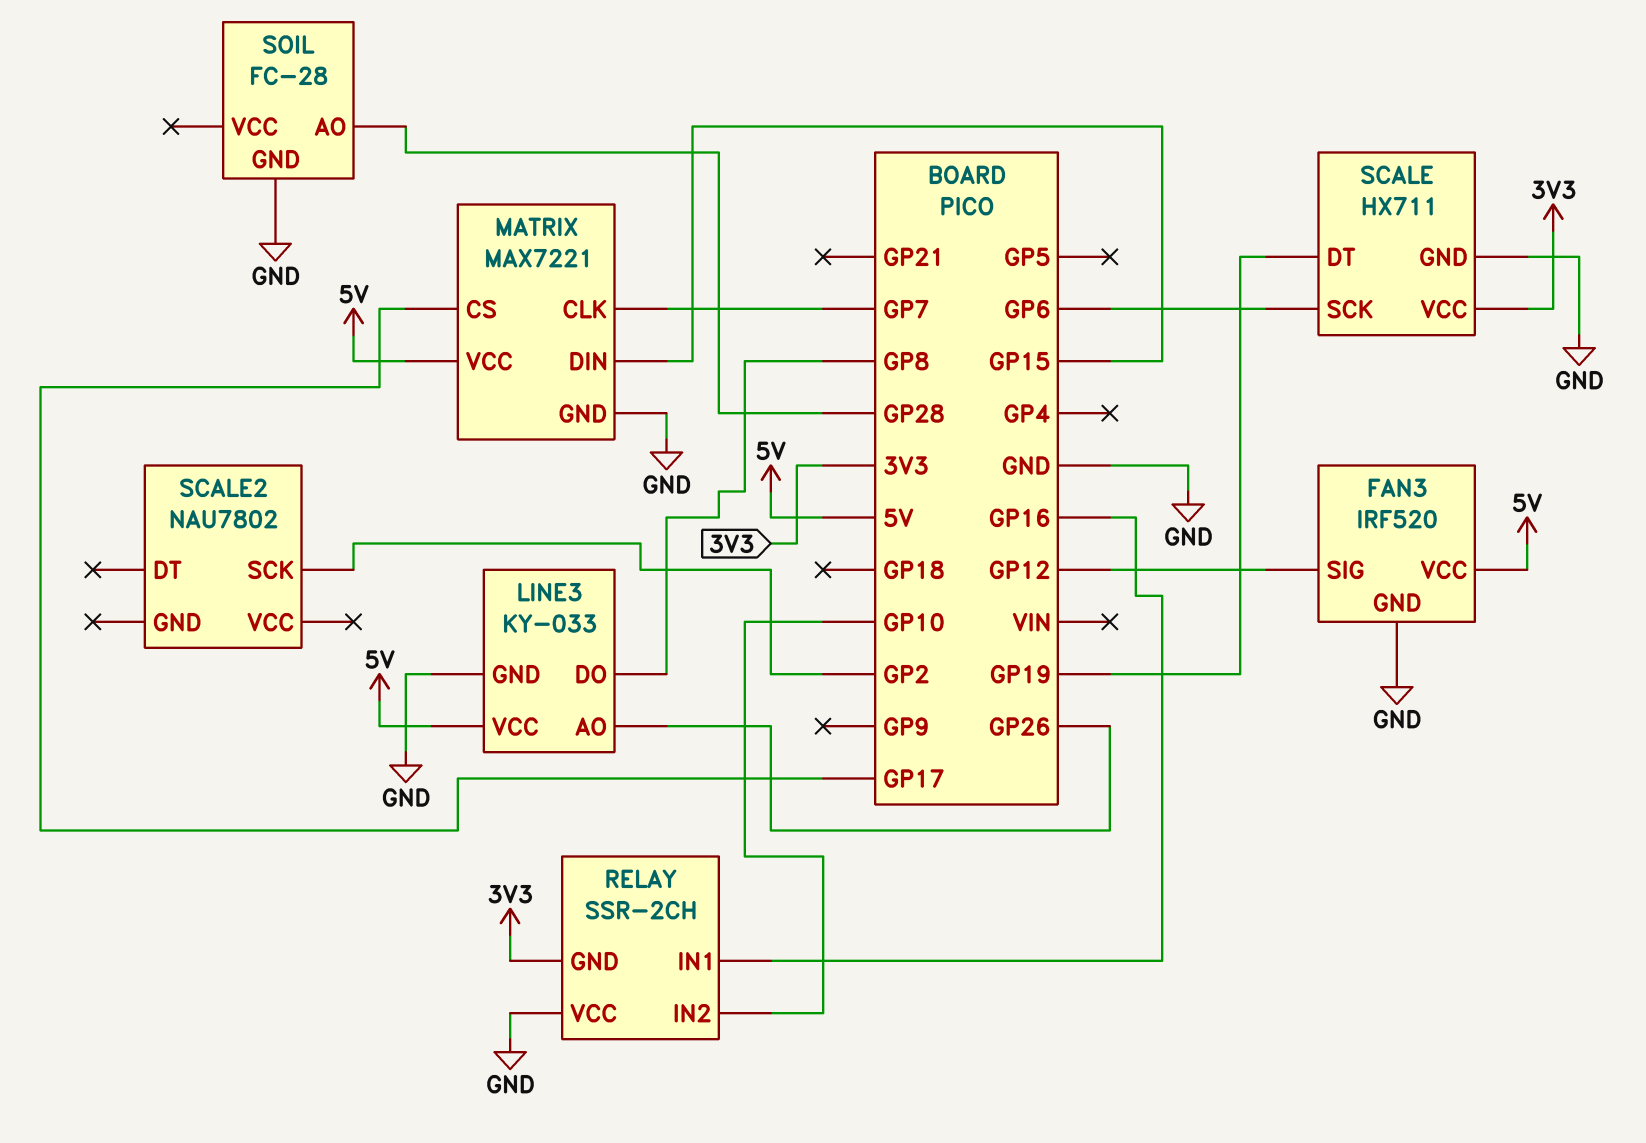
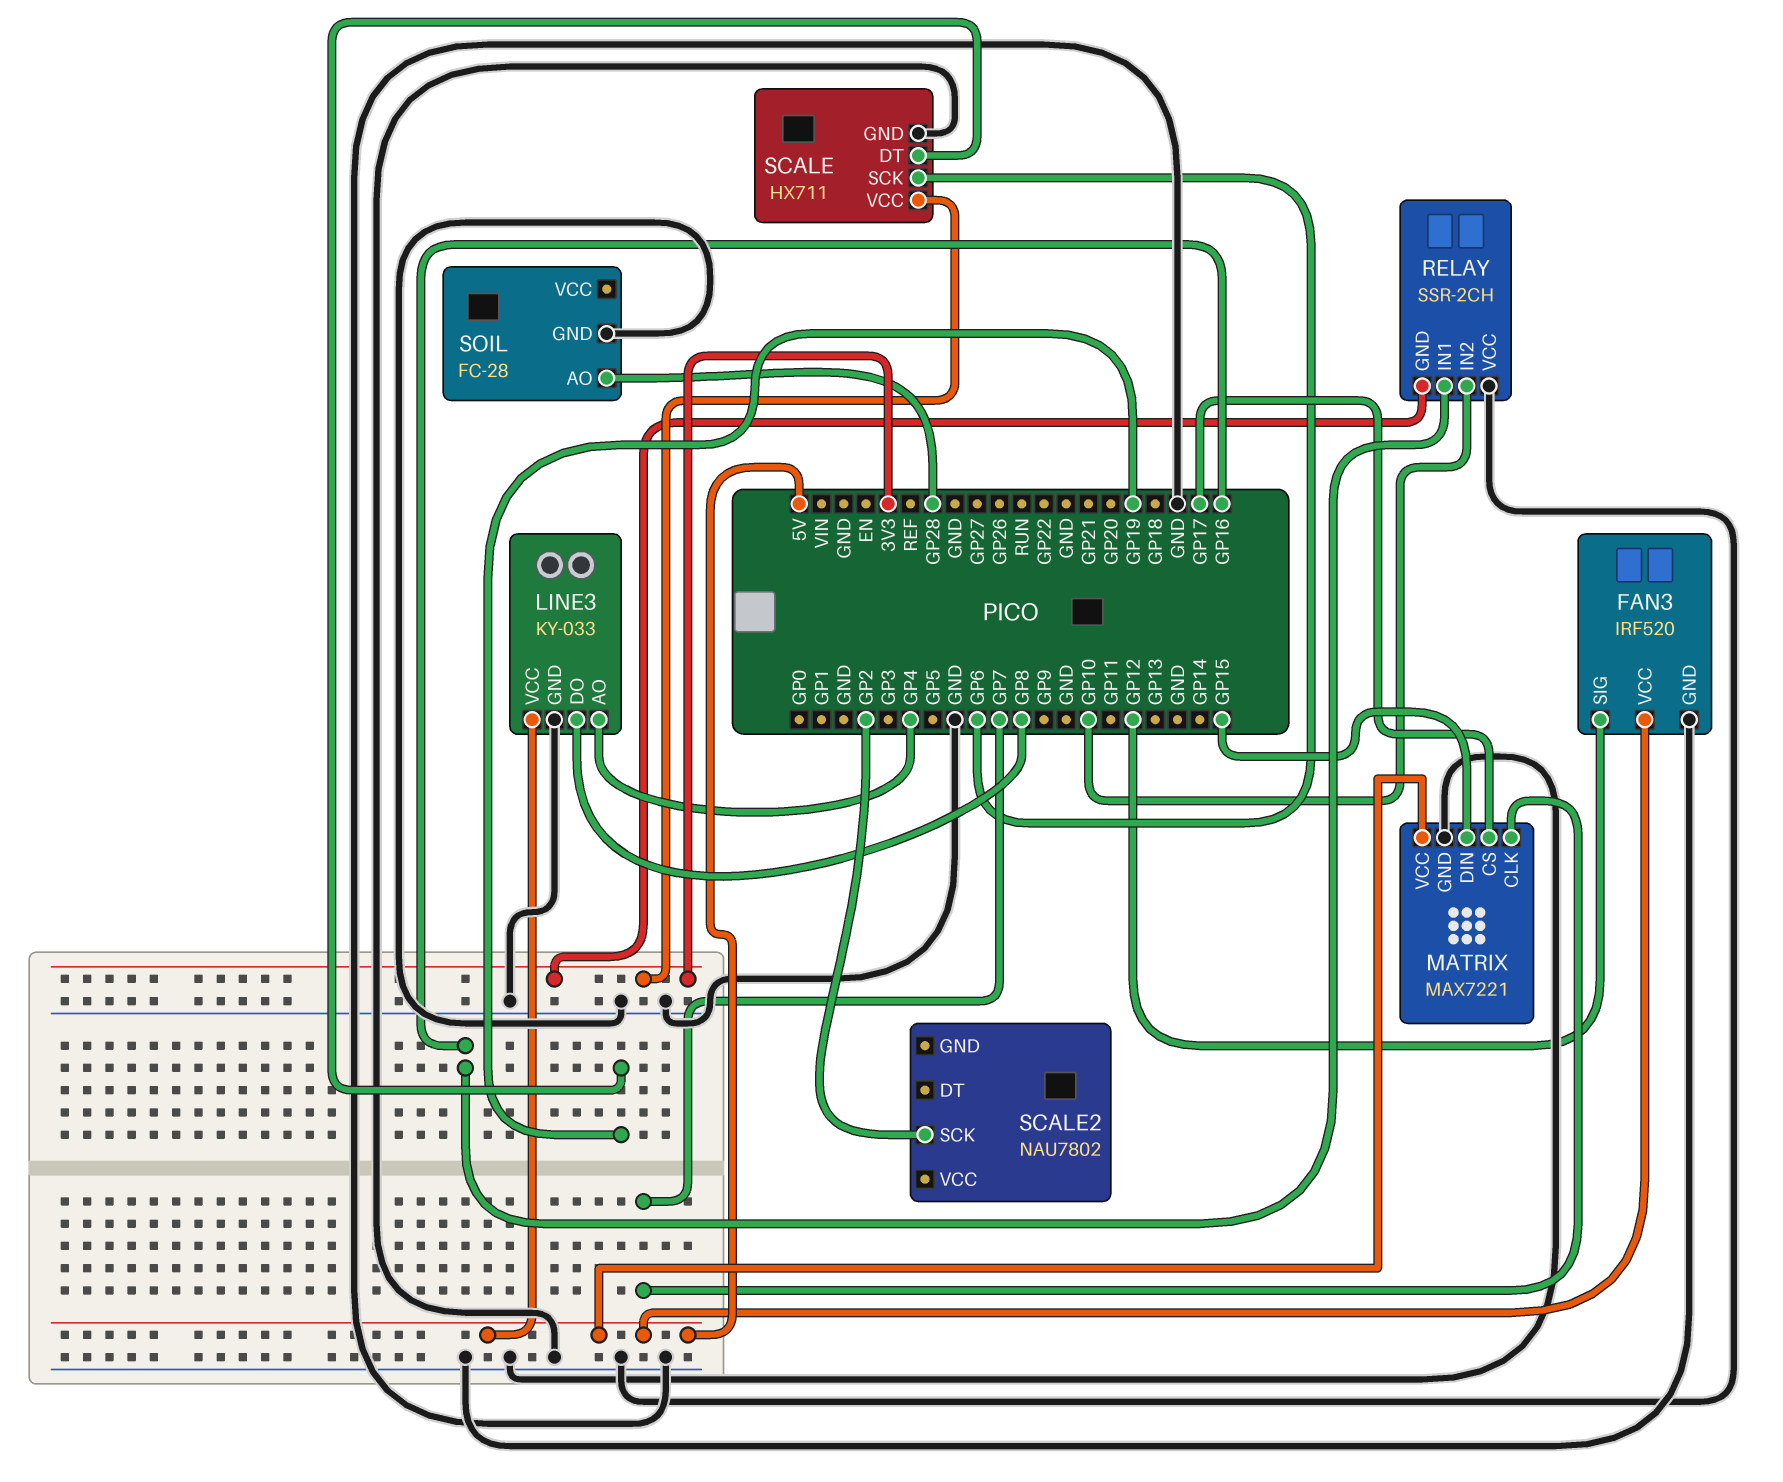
LINE3 pin AO: GP26 -> GP4

